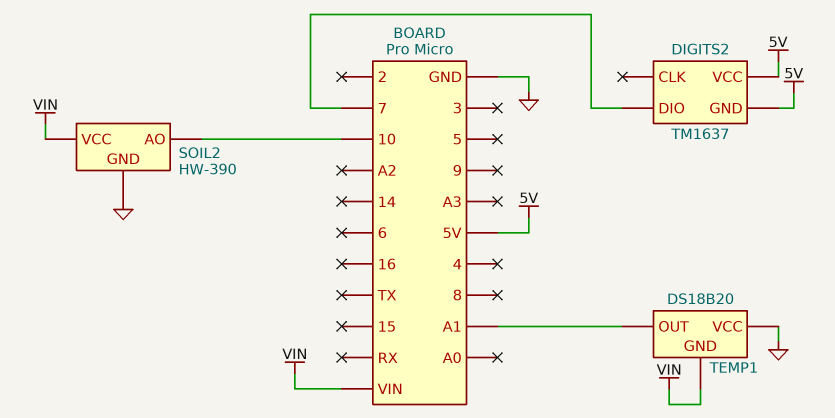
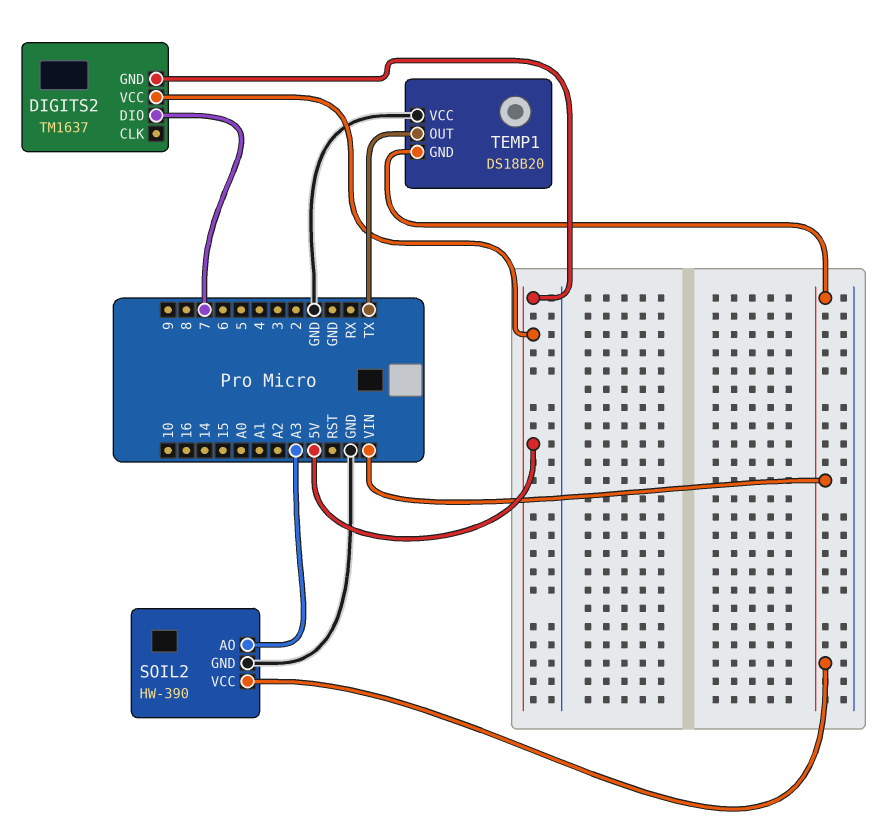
SOIL2 pin AO: 10 -> A3
TEMP1 pin OUT: A1 -> TX

